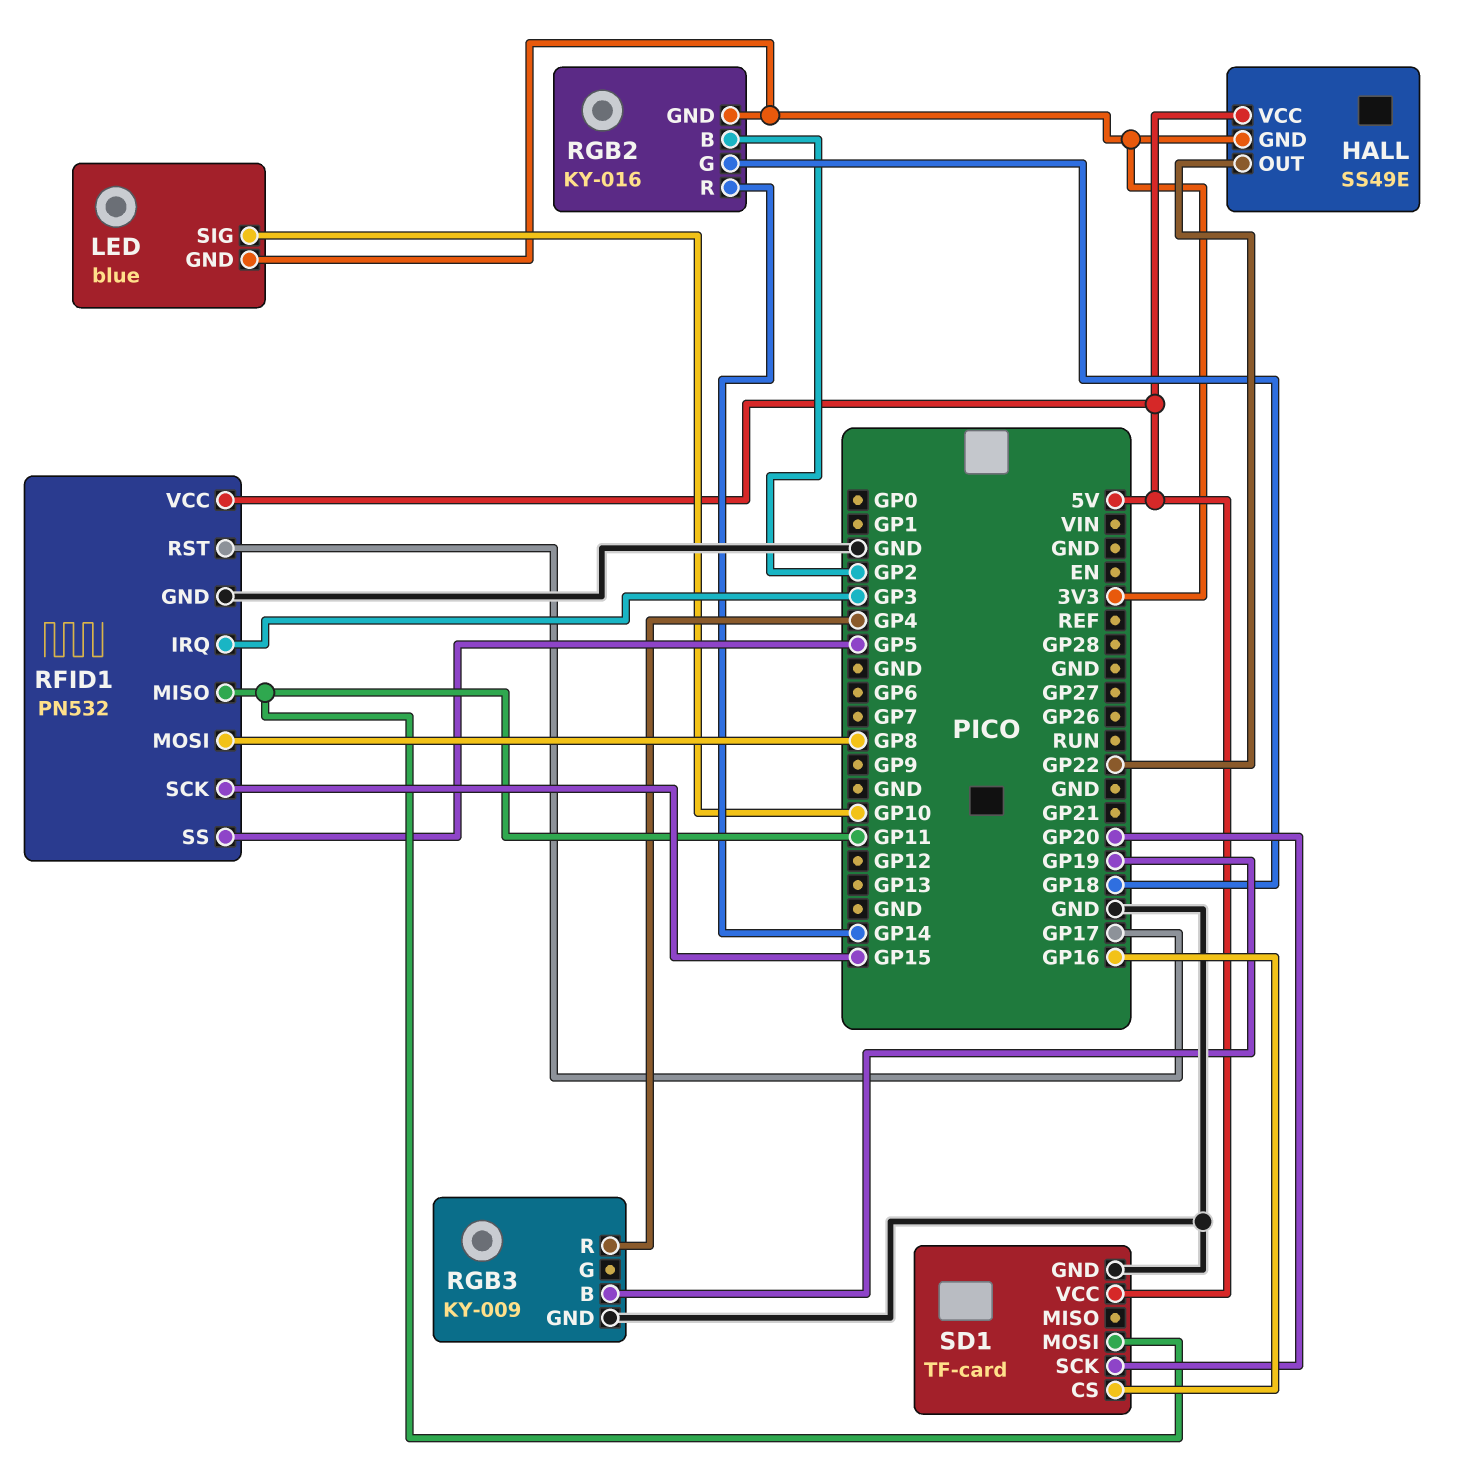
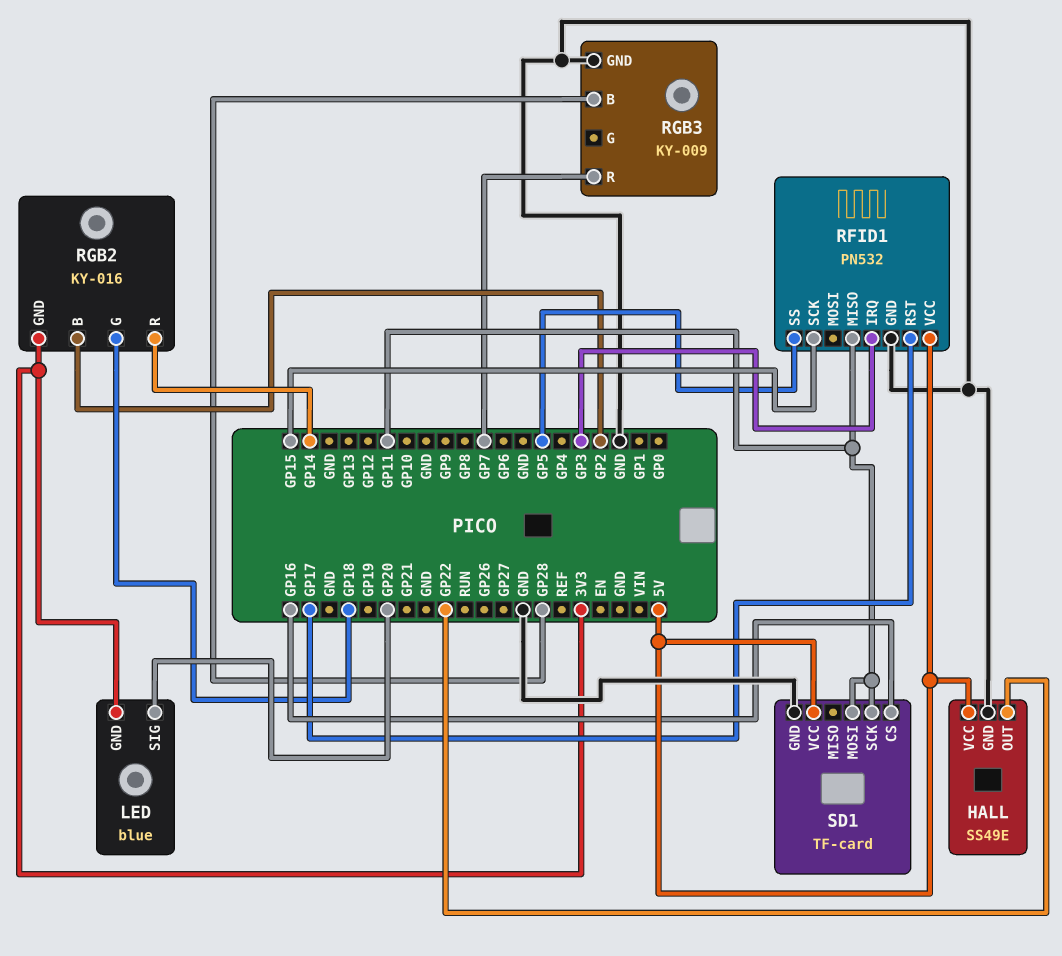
HALL pin GND: 3V3 -> GND
LED pin SIG: GP10 -> GP20
RFID1 pin MOSI: GP8 -> none
RGB3 pin B: GP19 -> GP28
RGB3 pin R: GP4 -> GP7
SD1 pin SCK: GP20 -> GP11

